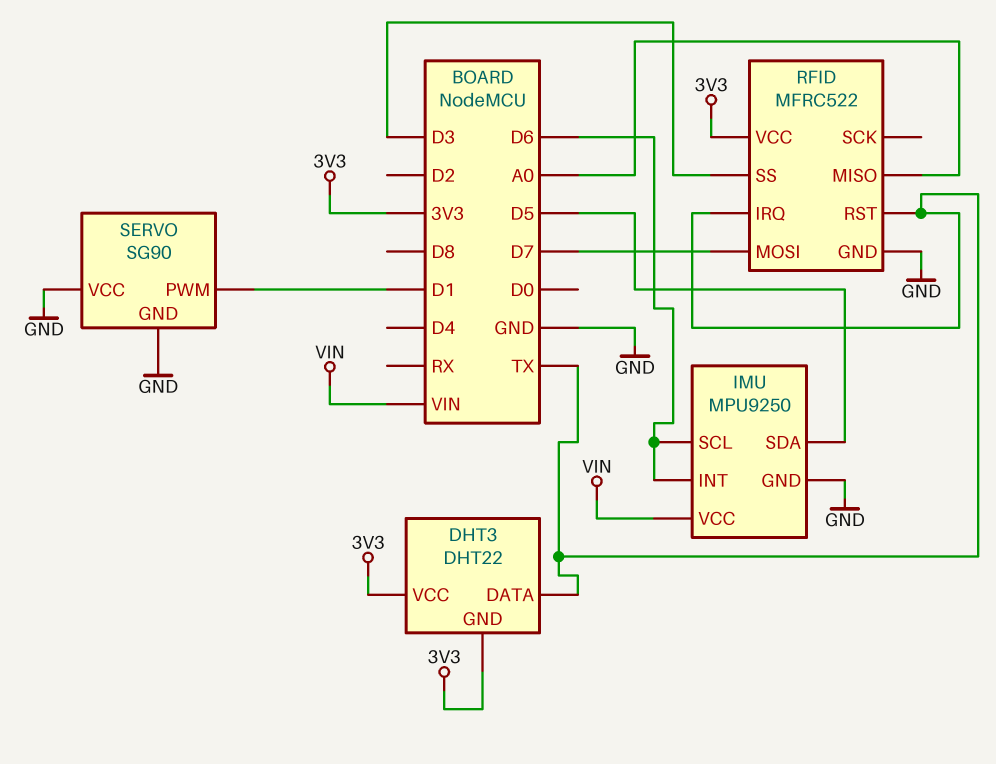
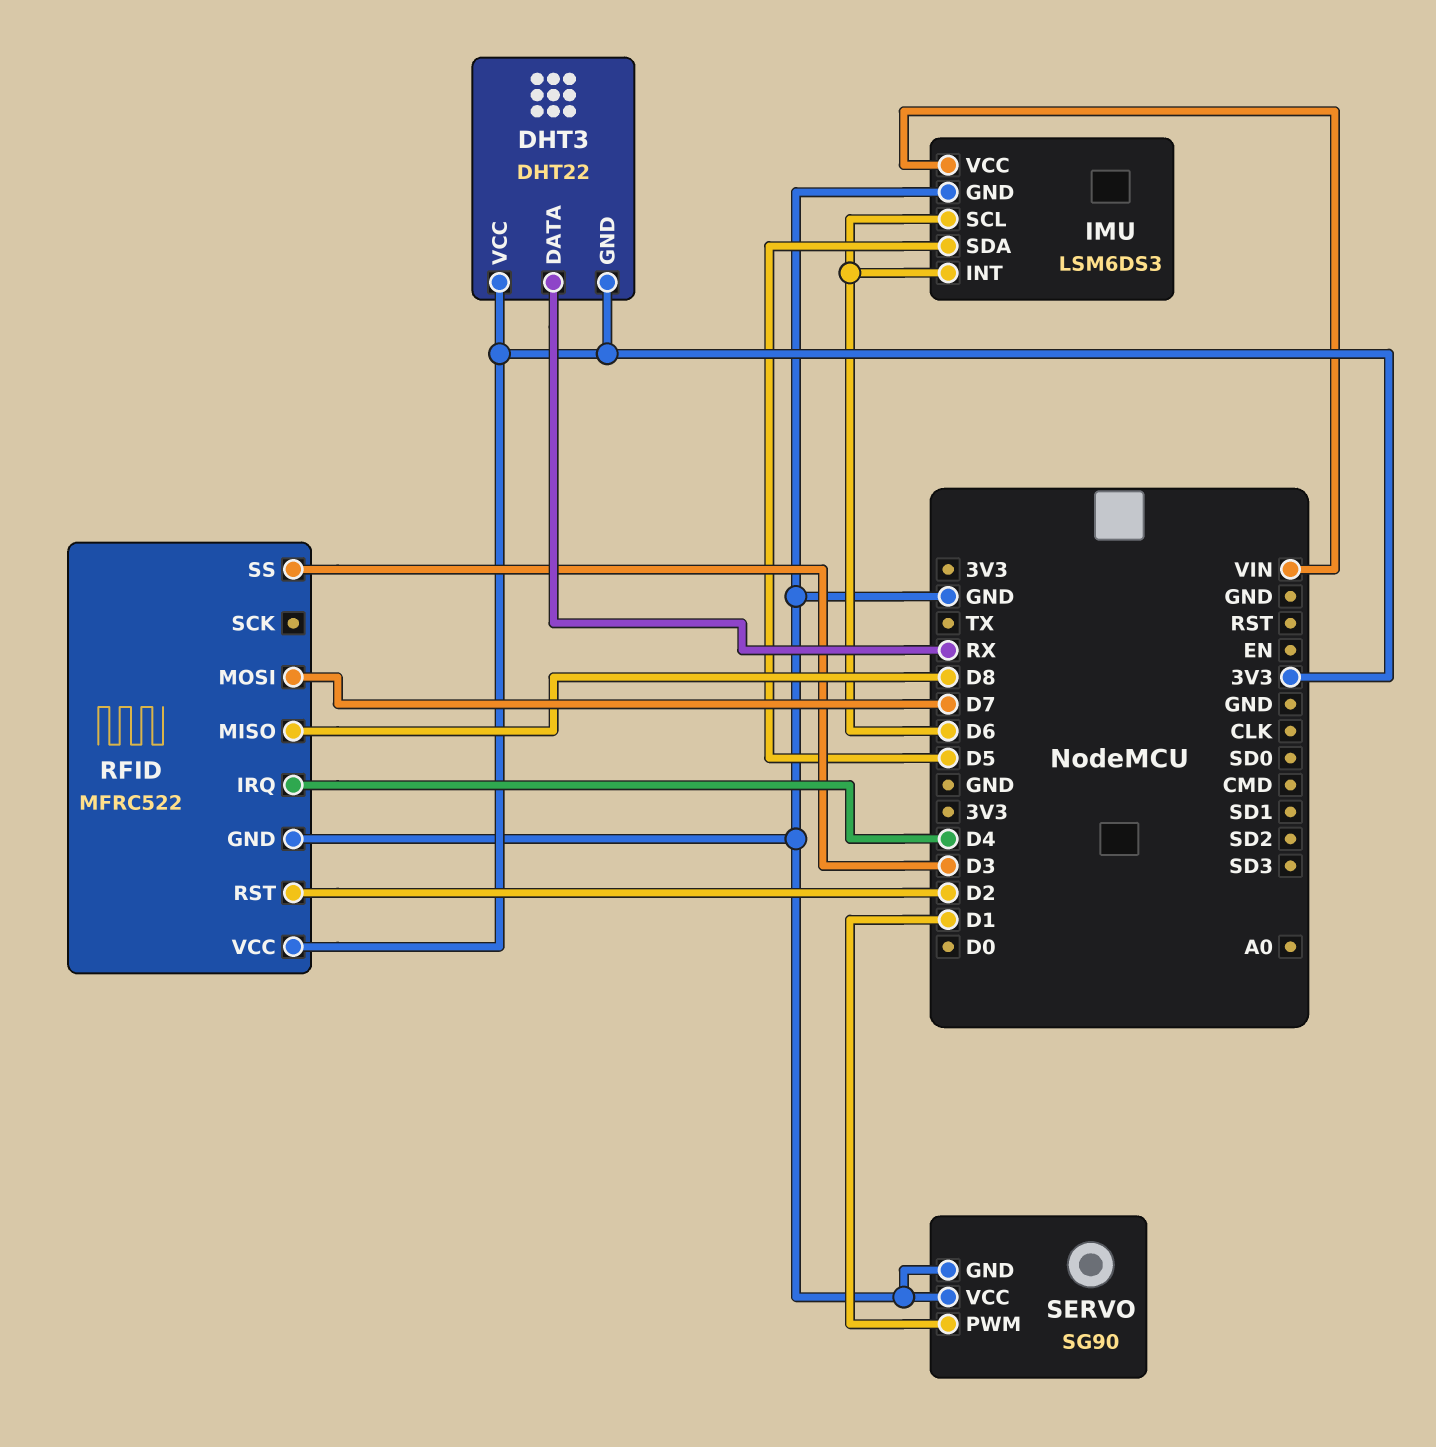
DHT3 pin DATA: TX -> RX
IMU: MPU9250 -> LSM6DS3
RFID pin IRQ: TX -> D4
RFID pin MISO: A0 -> D8
RFID pin RST: TX -> D2

